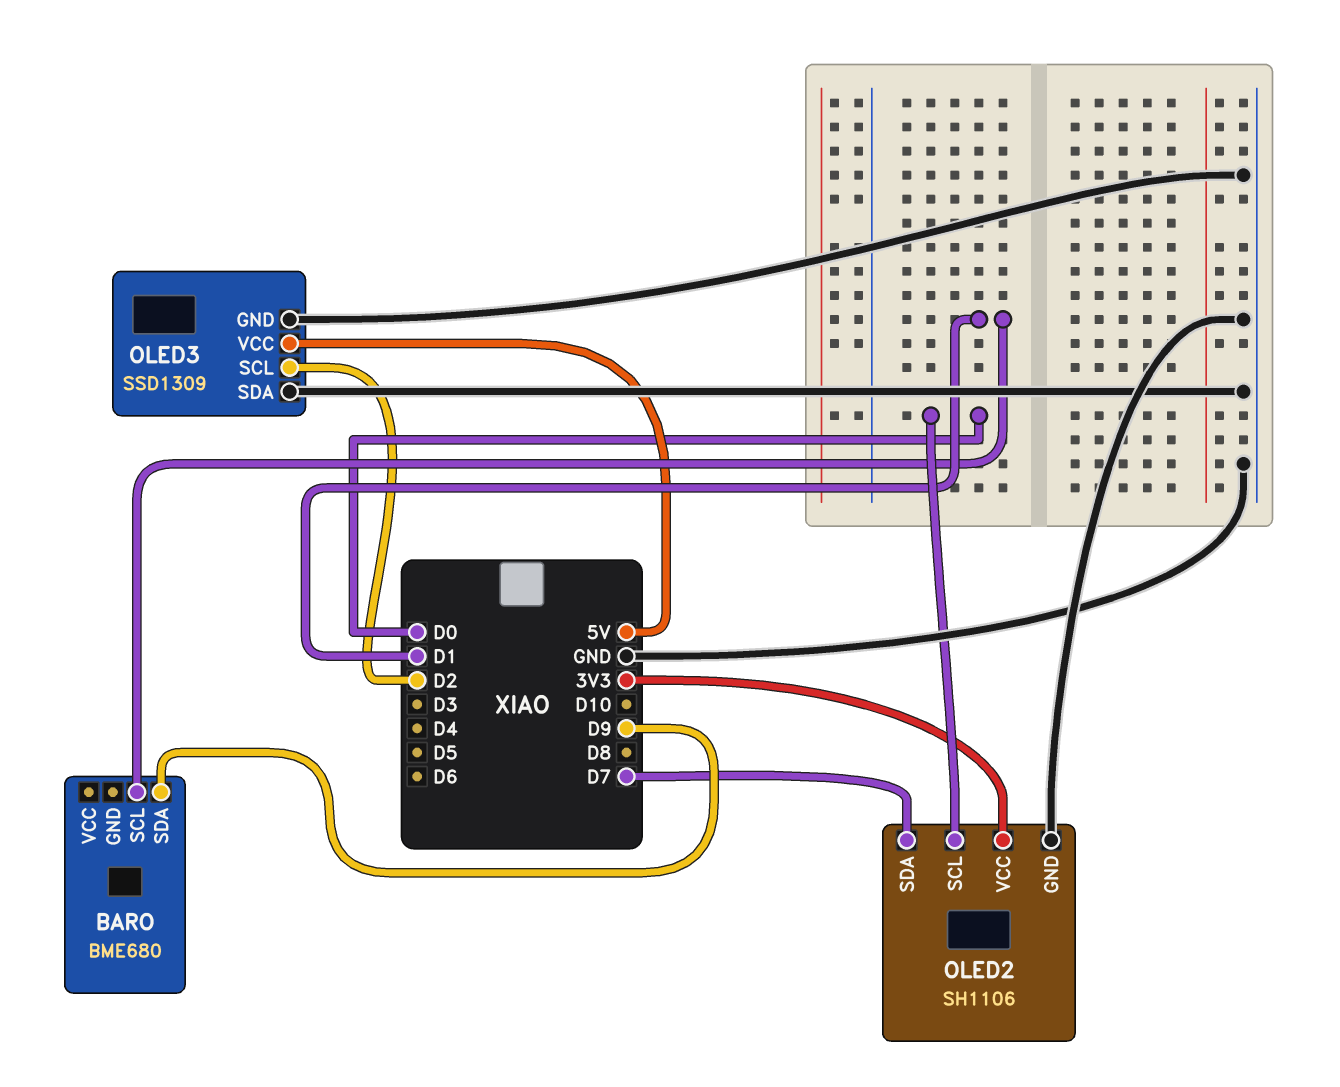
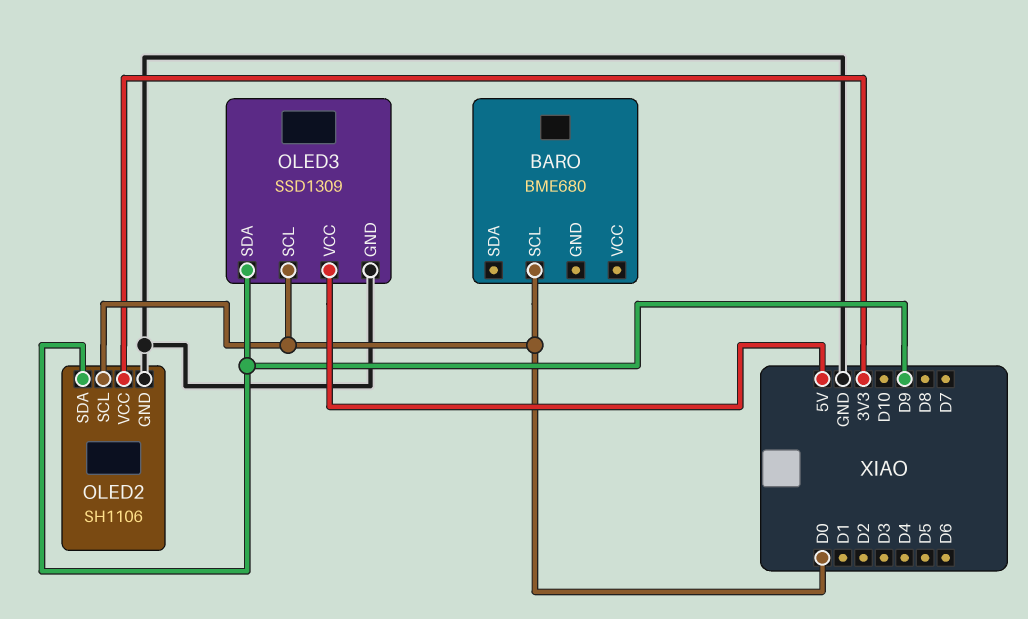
BARO pin SCL: D1 -> D0
BARO pin SDA: D9 -> none
OLED2 pin SDA: D7 -> D9
OLED3 pin SCL: D2 -> D0
OLED3 pin SDA: GND -> D9

